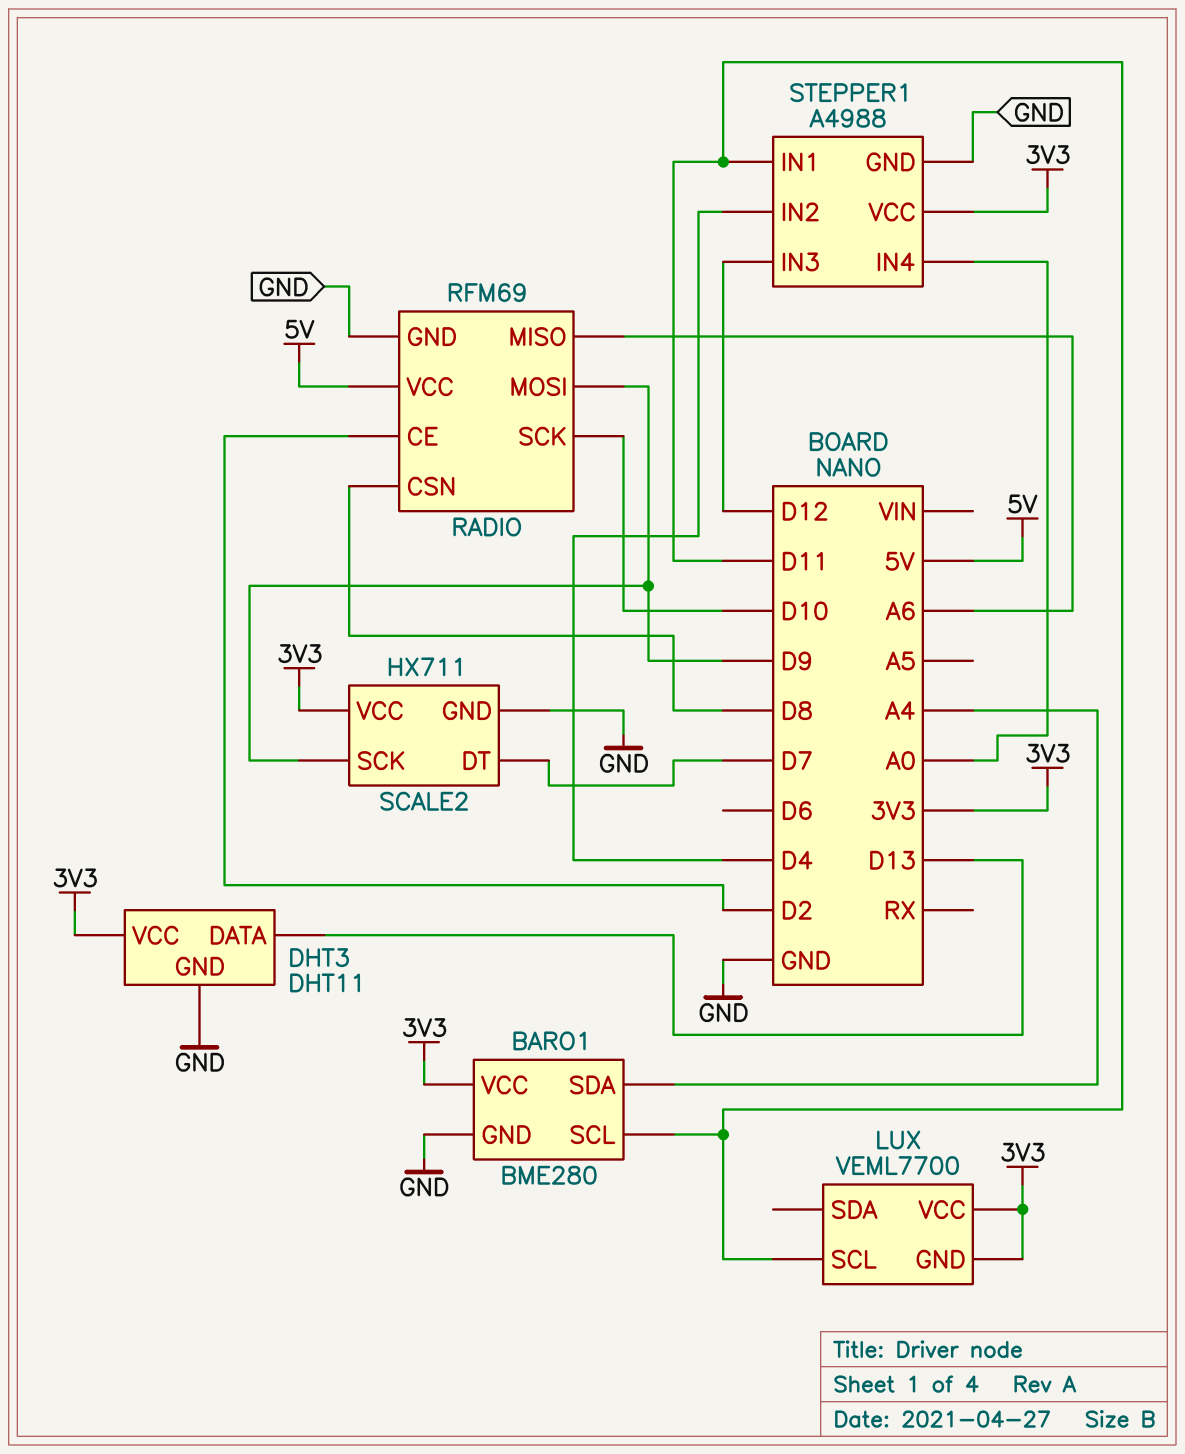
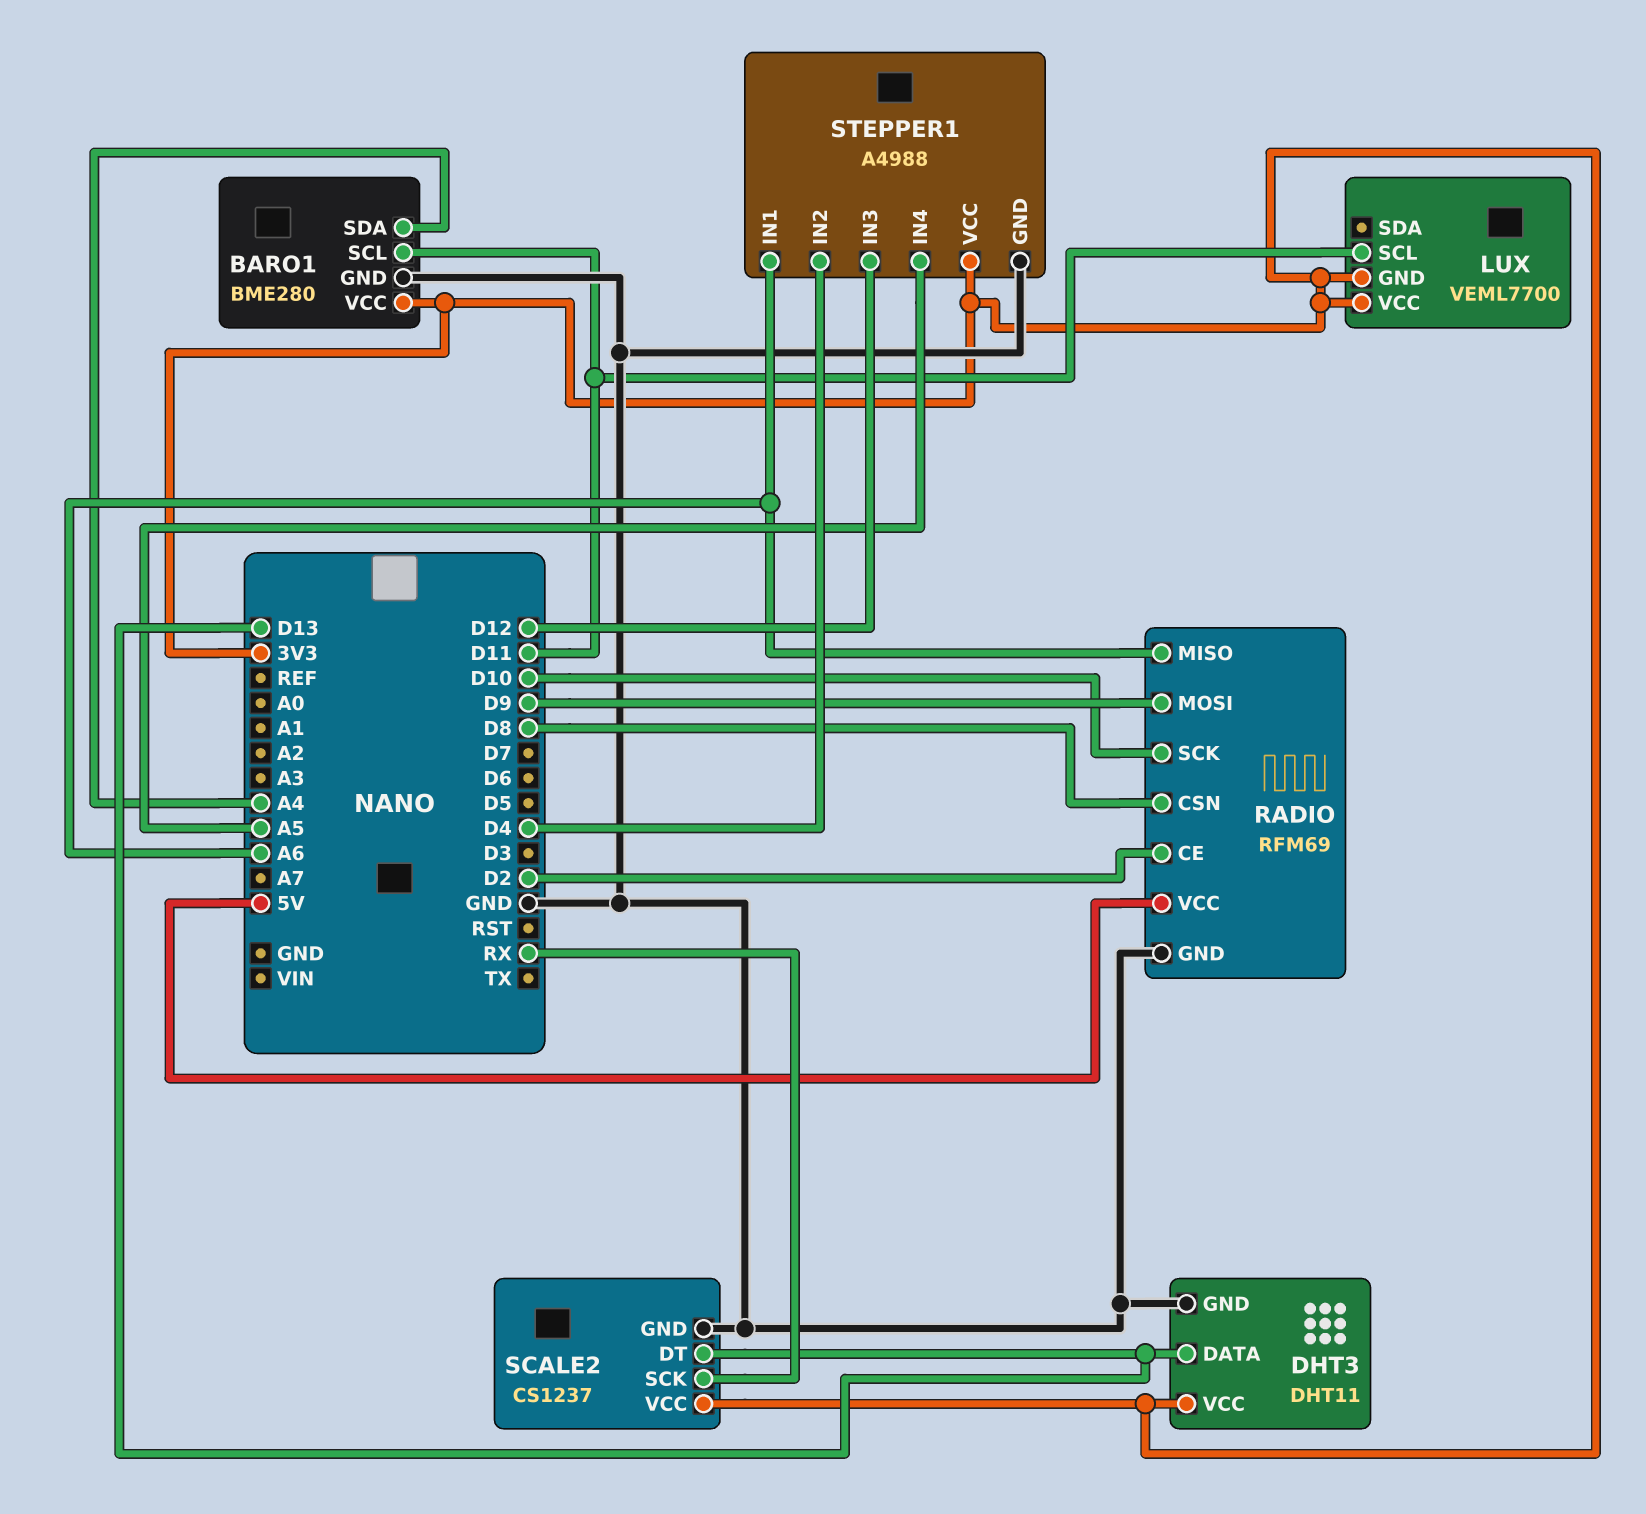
SCALE2: HX711 -> CS1237
SCALE2 pin DT: D7 -> D13
SCALE2 pin SCK: D9 -> RX
STEPPER1 pin IN1: D11 -> A6
STEPPER1 pin IN4: A0 -> A5

